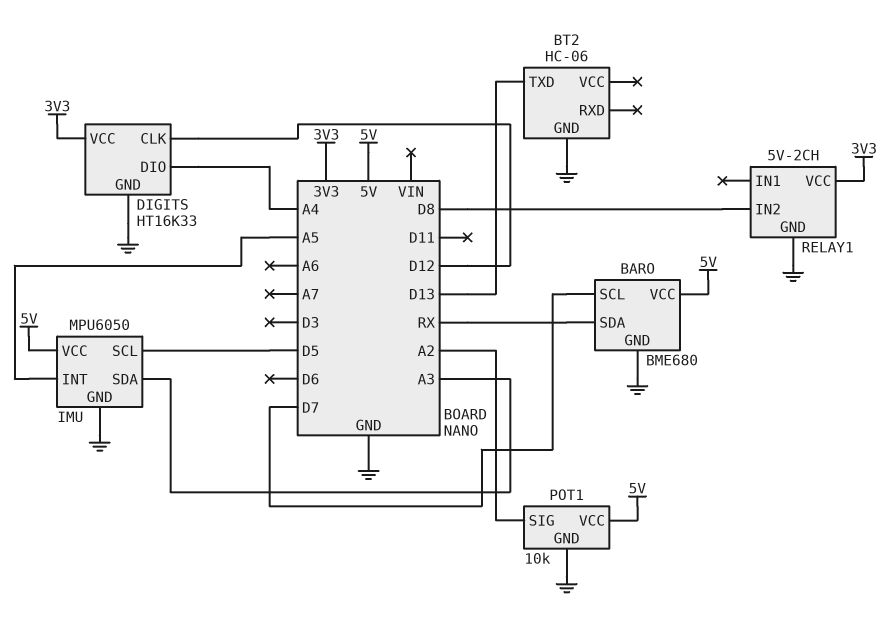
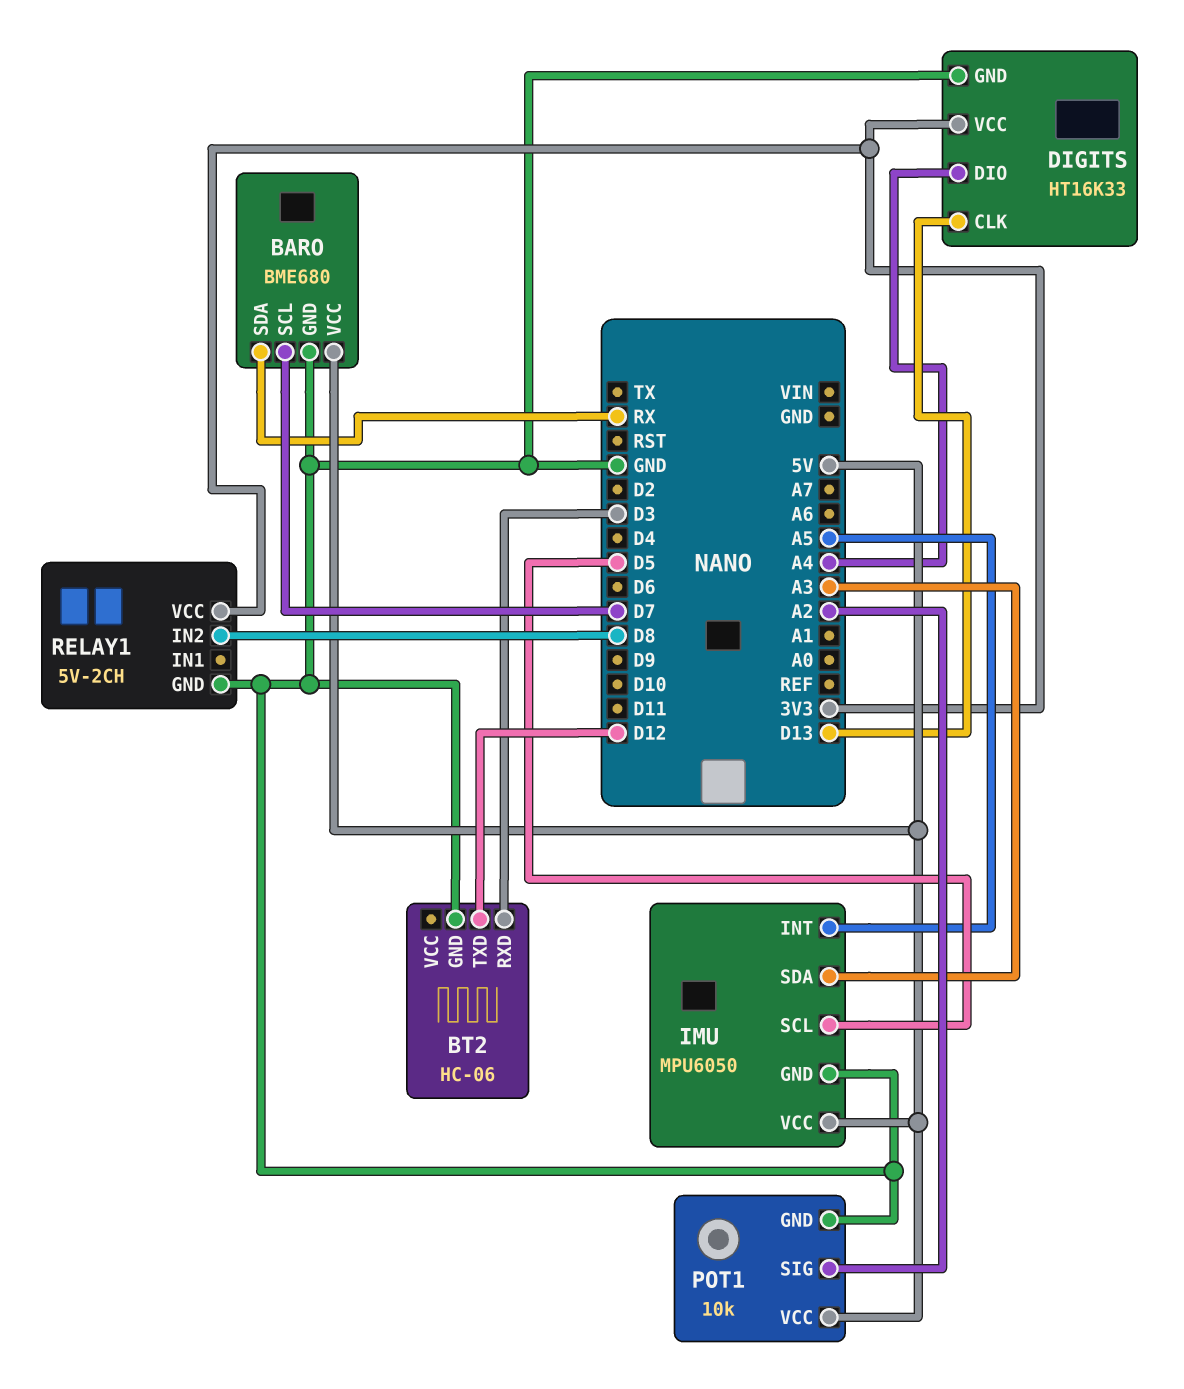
BT2 pin RXD: none -> D3
BT2 pin TXD: D13 -> D12
DIGITS pin CLK: D12 -> D13

